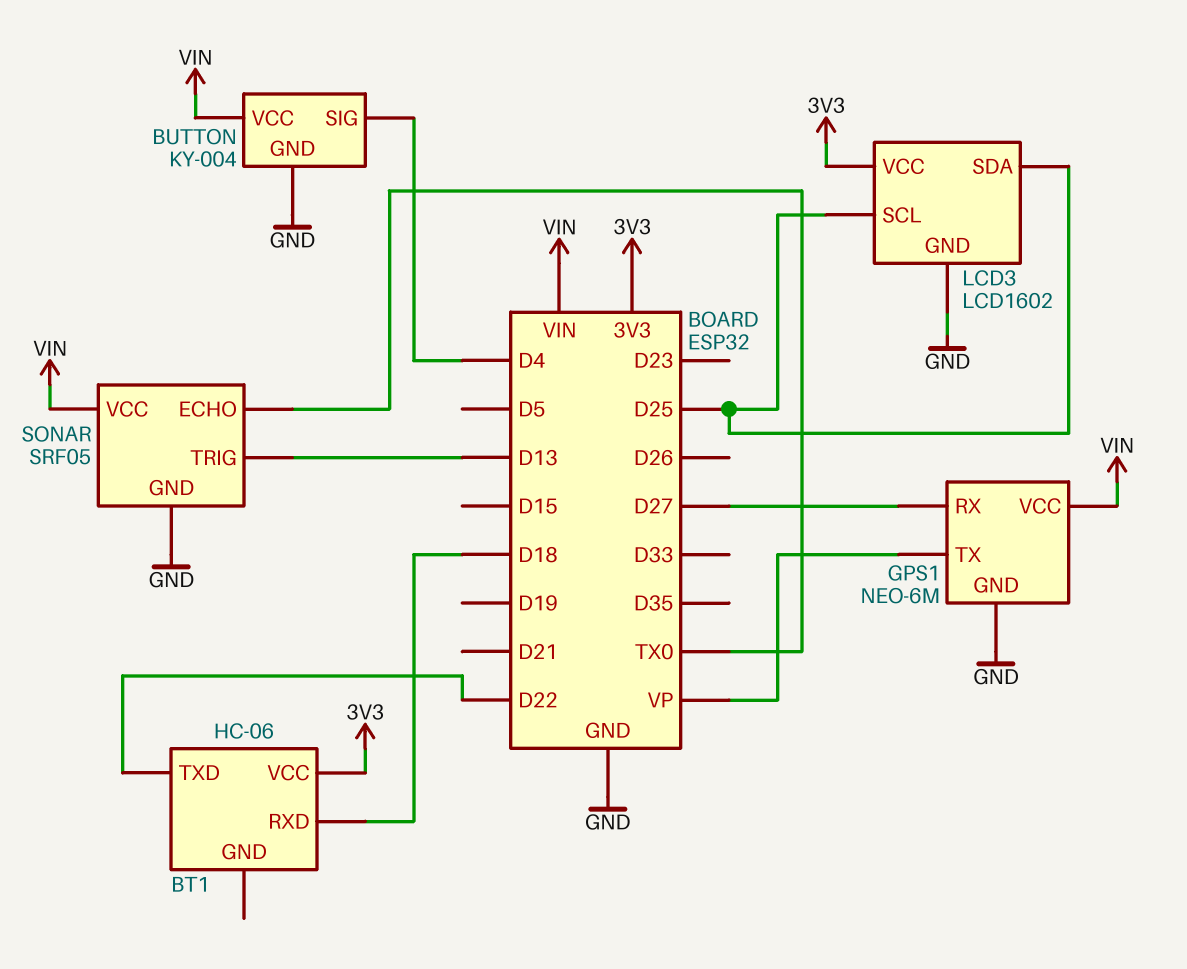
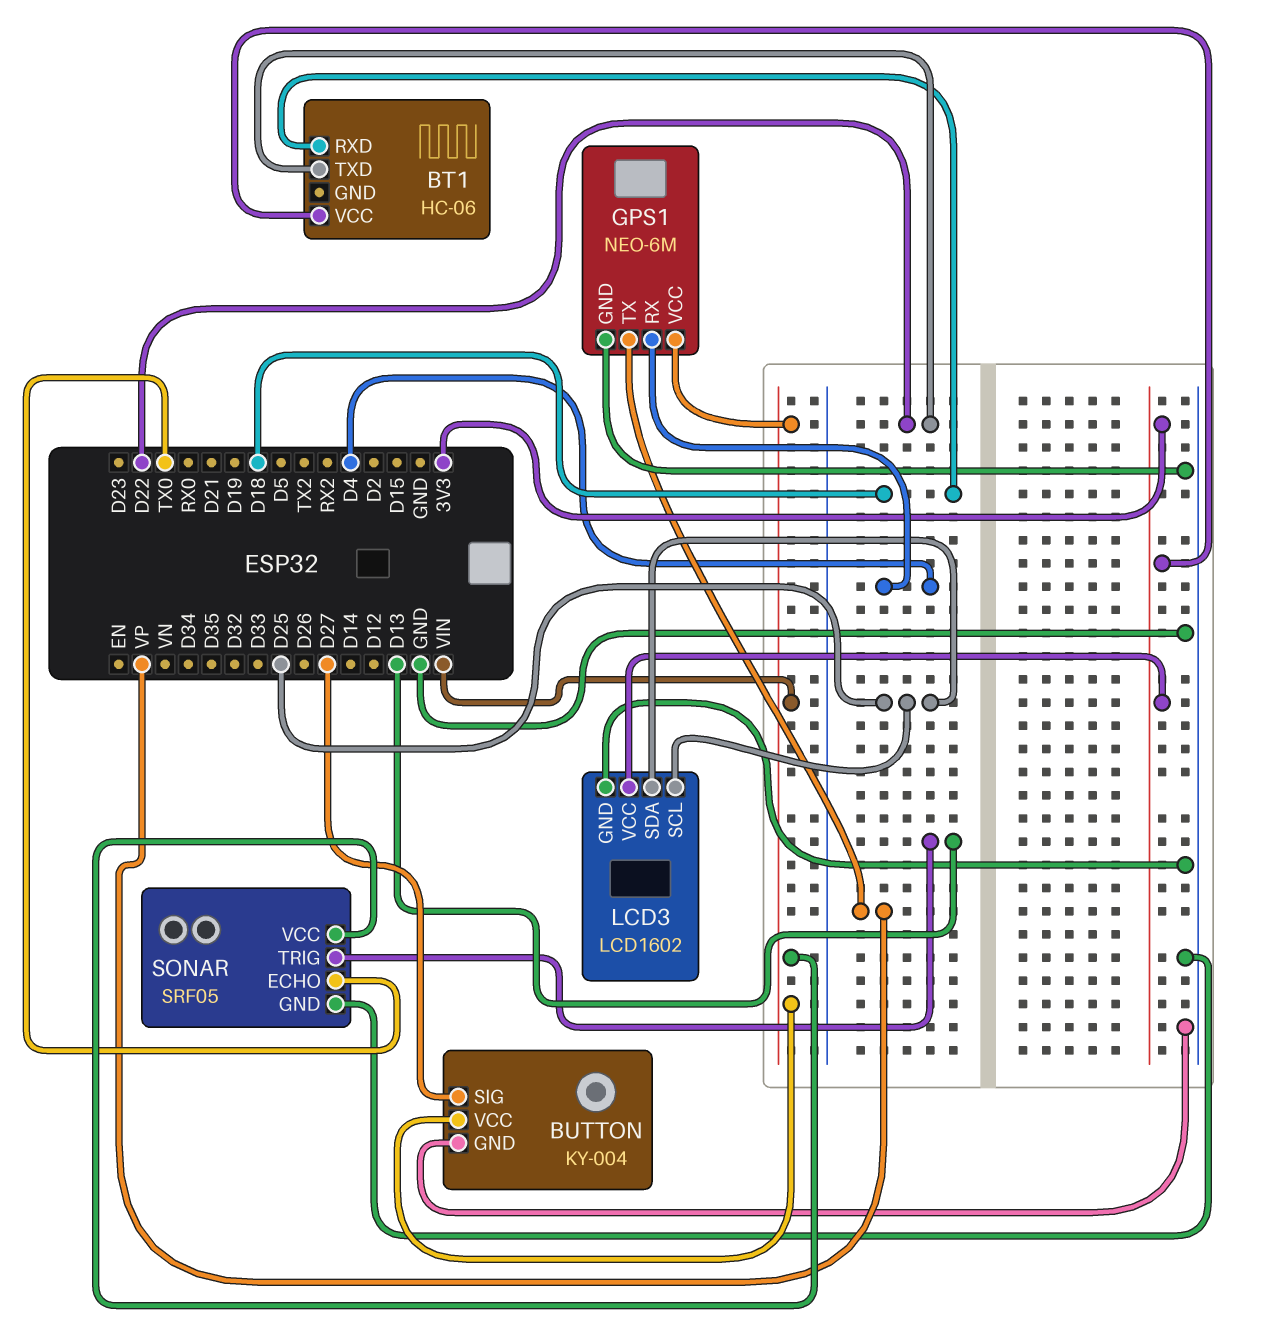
BUTTON pin SIG: D4 -> D27
GPS1 pin RX: D27 -> D4

